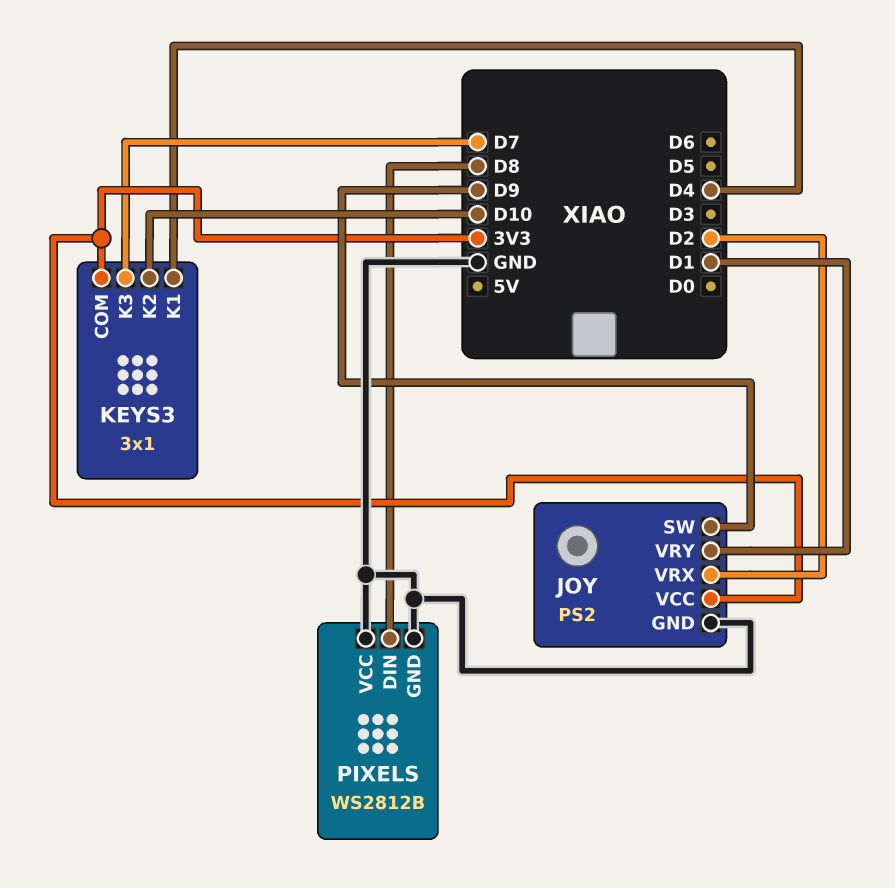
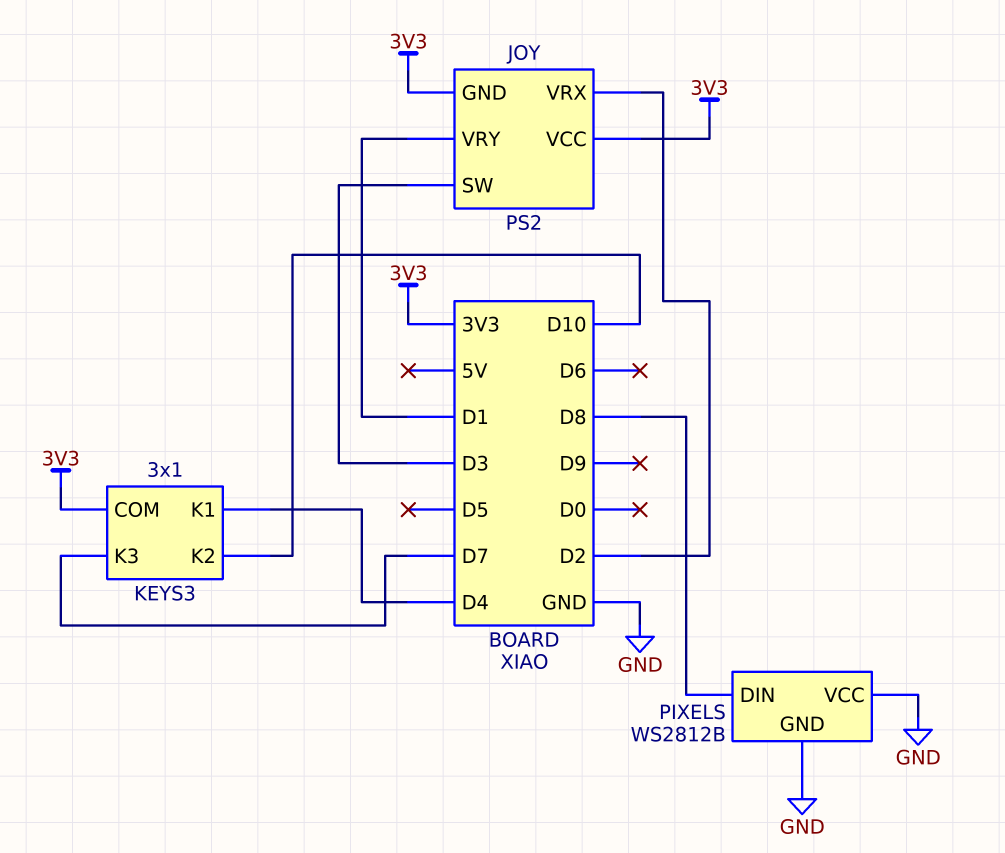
JOY pin GND: GND -> 3V3
JOY pin SW: D9 -> D3

